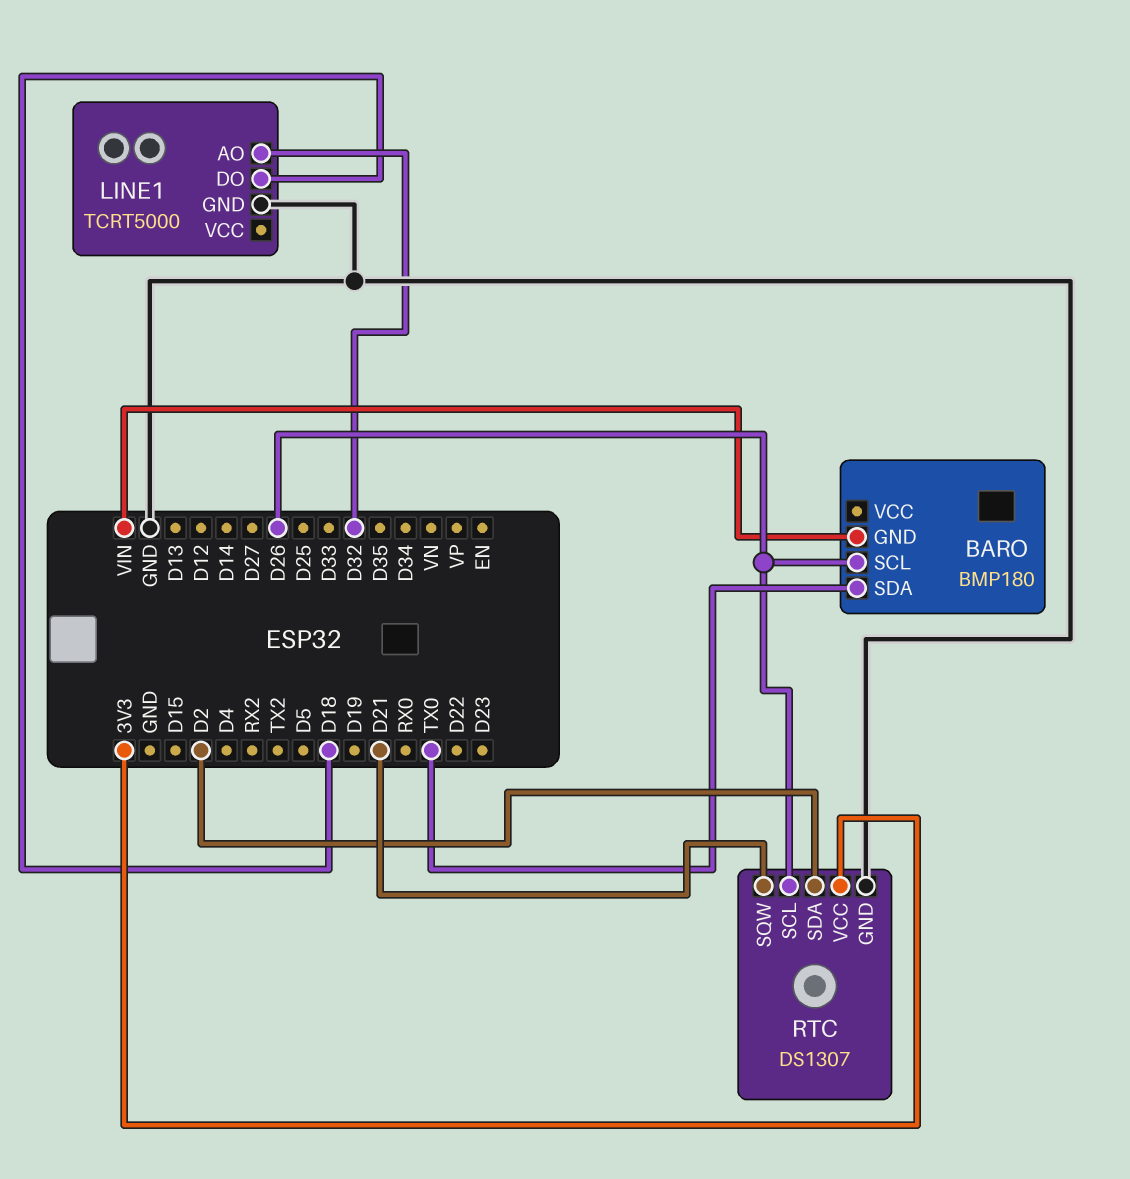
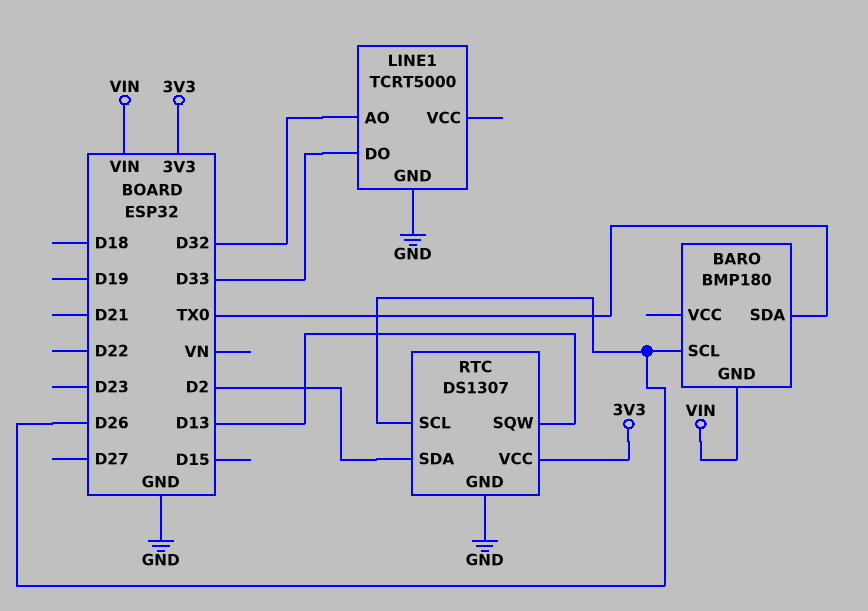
LINE1 pin DO: D18 -> D33
RTC pin SQW: D21 -> D13

